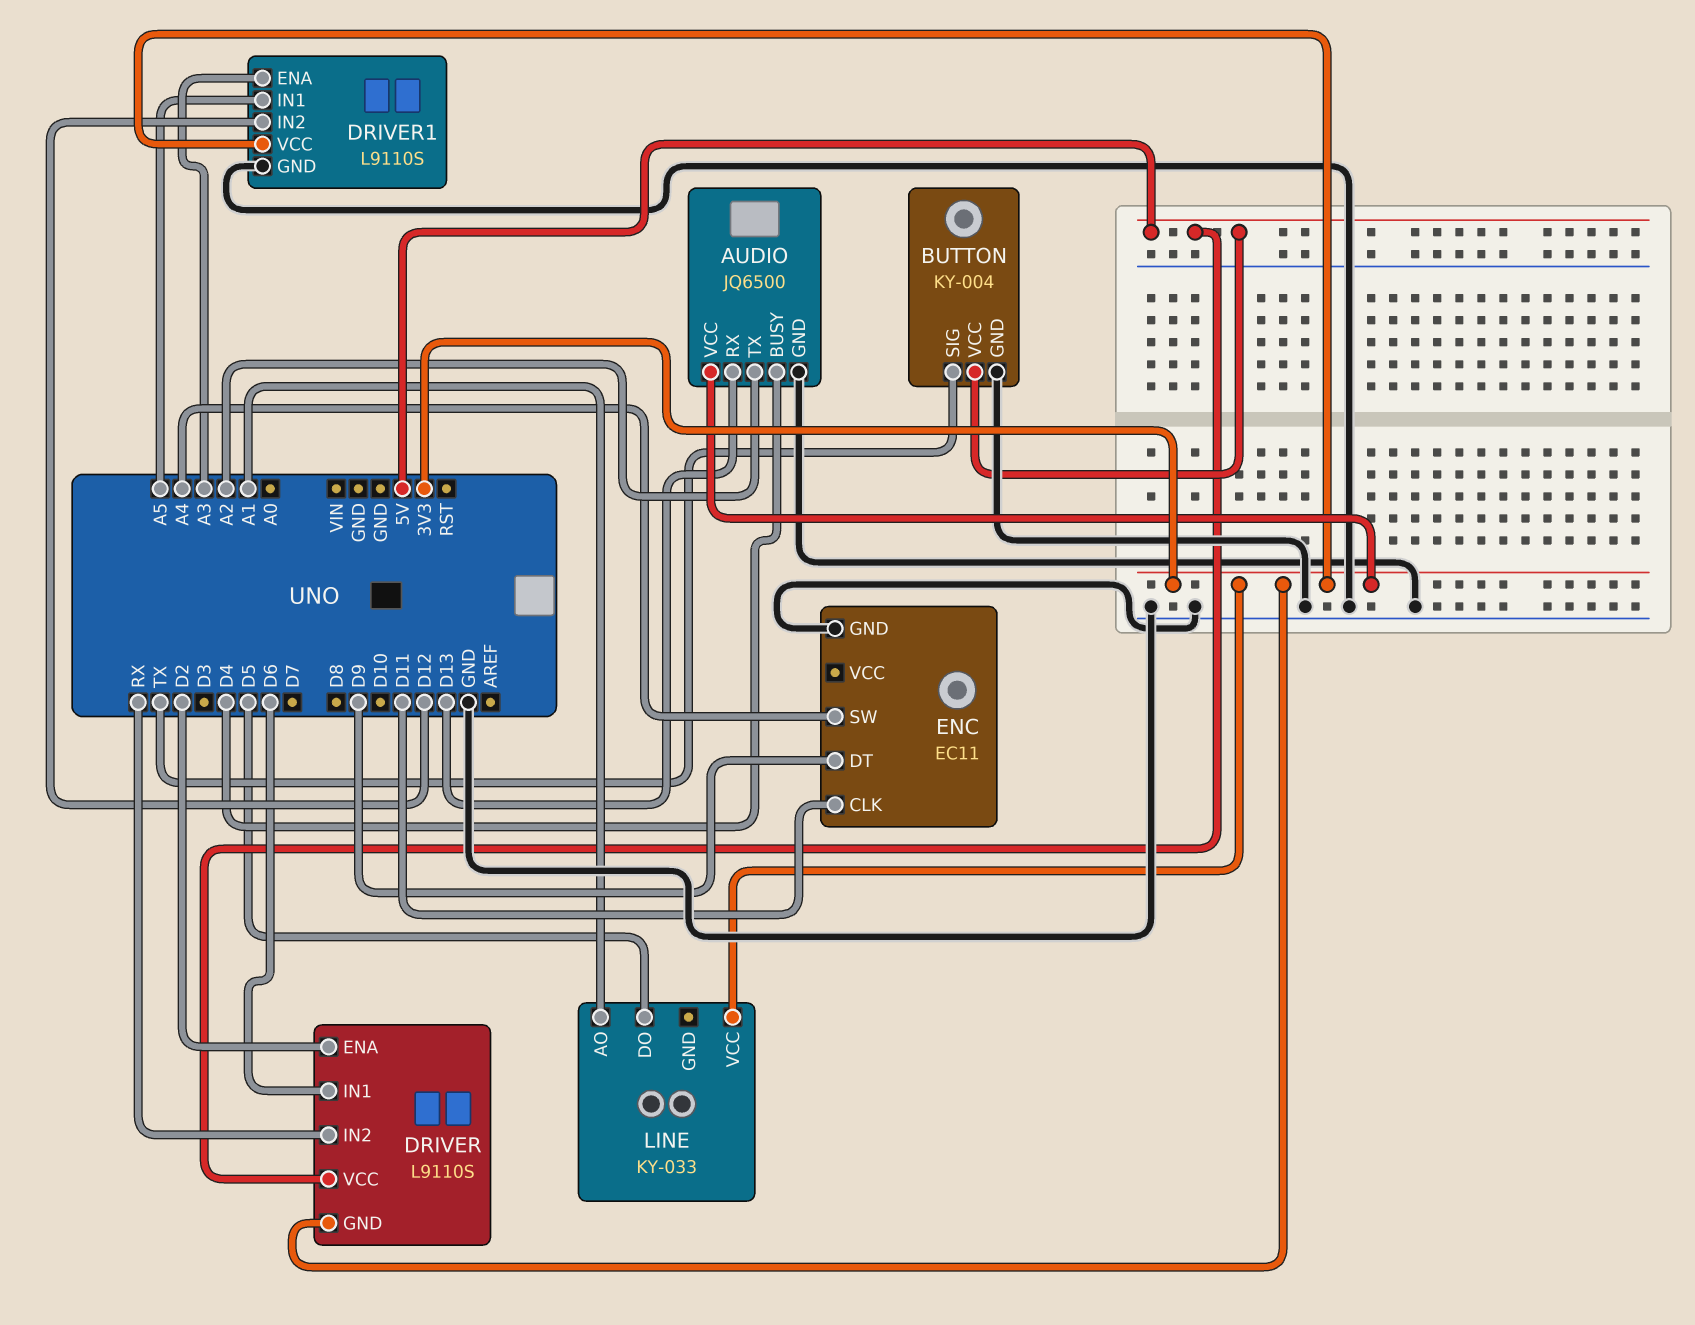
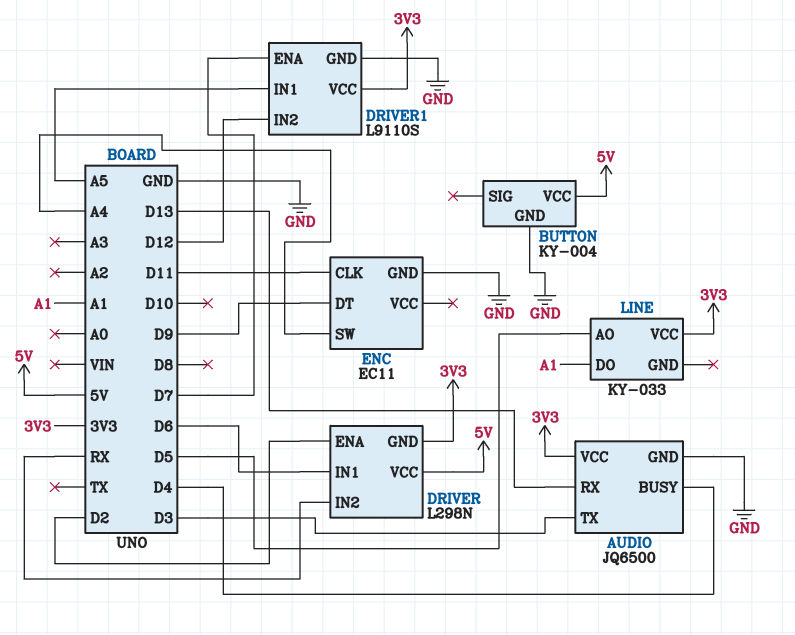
AUDIO pin TX: A2 -> D3
BUTTON pin SIG: TX -> none
DRIVER: L9110S -> L298N
DRIVER1 pin ENA: A3 -> D7
LINE pin AO: A1 -> D5
LINE pin DO: D5 -> A1

